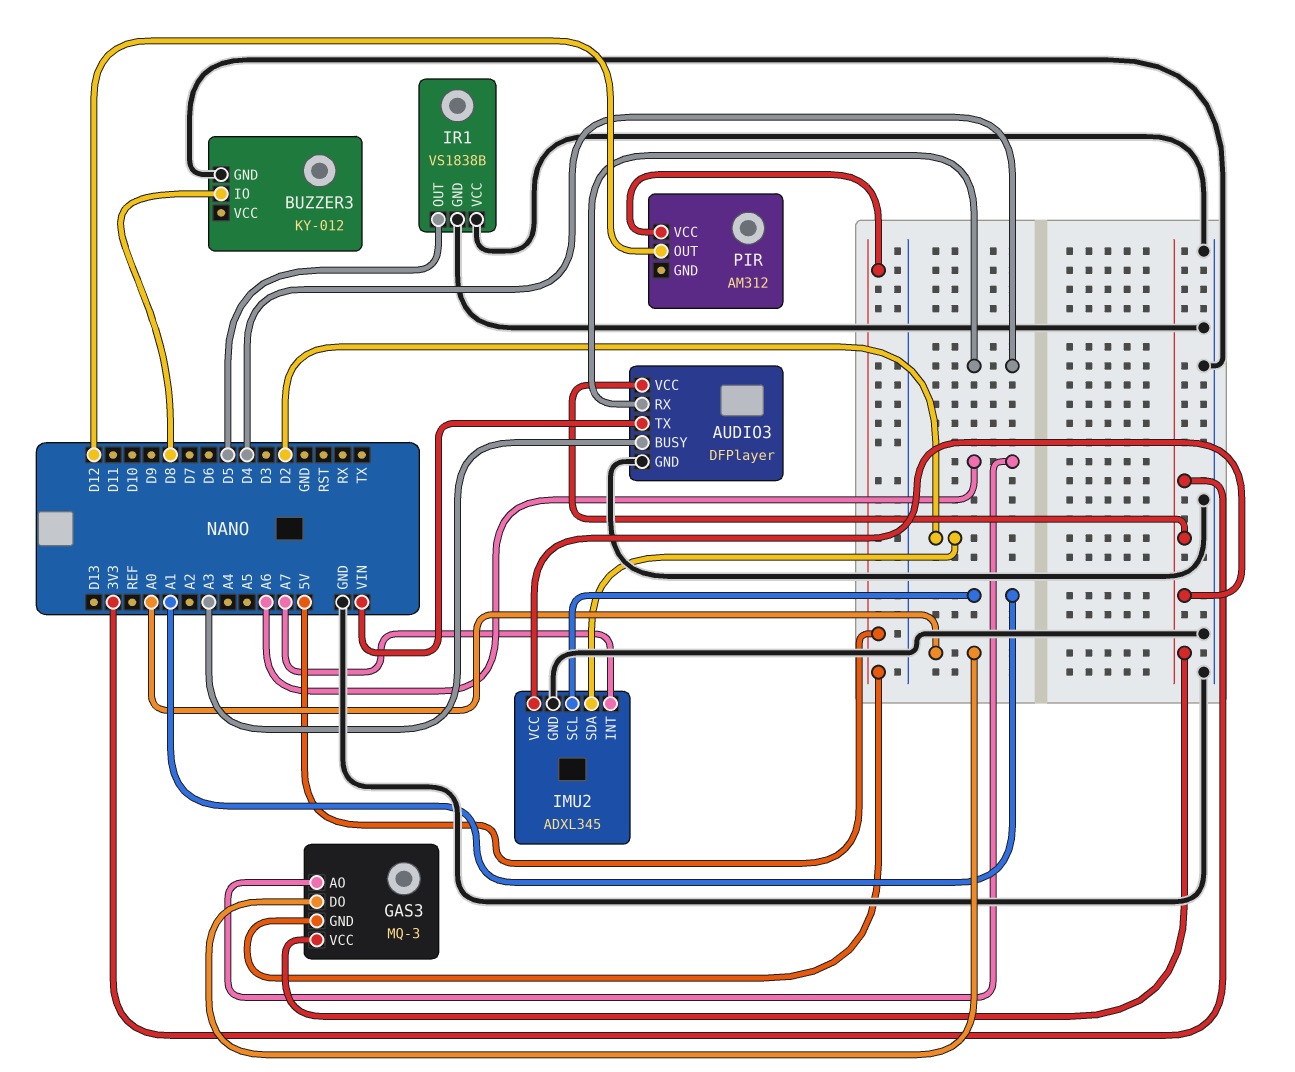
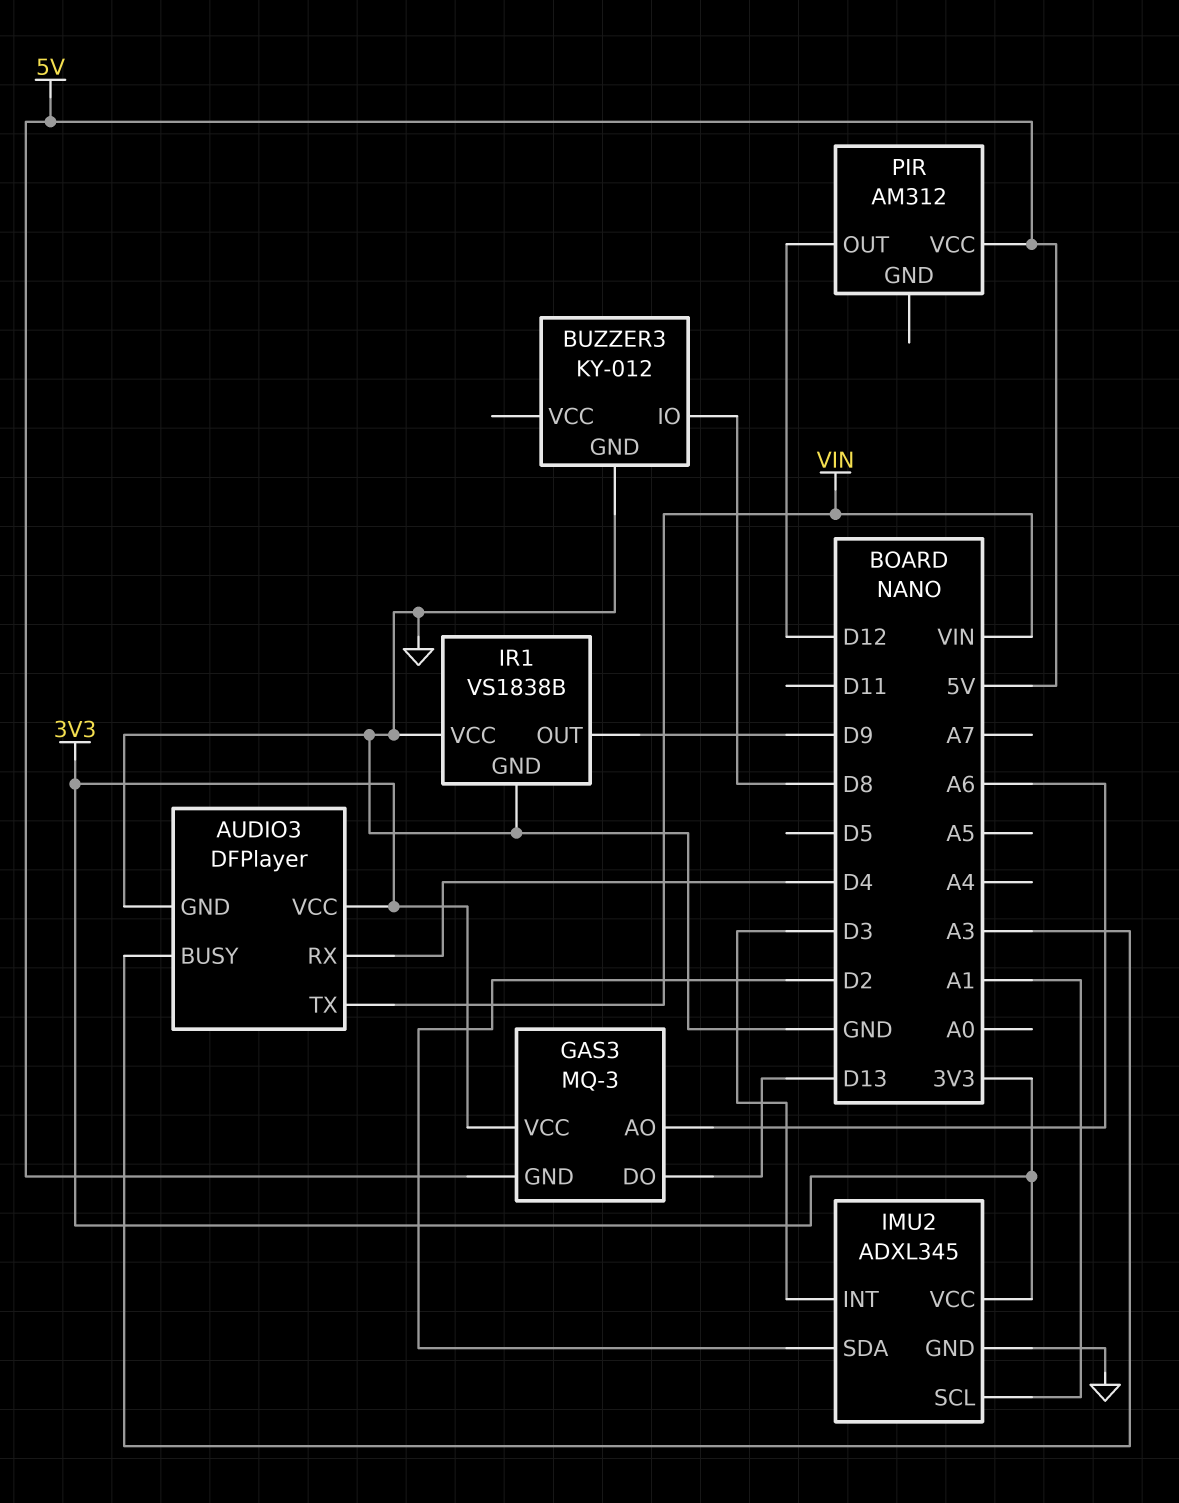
GAS3 pin DO: A0 -> D13
IMU2 pin INT: A7 -> D3
IR1 pin OUT: D5 -> D9

